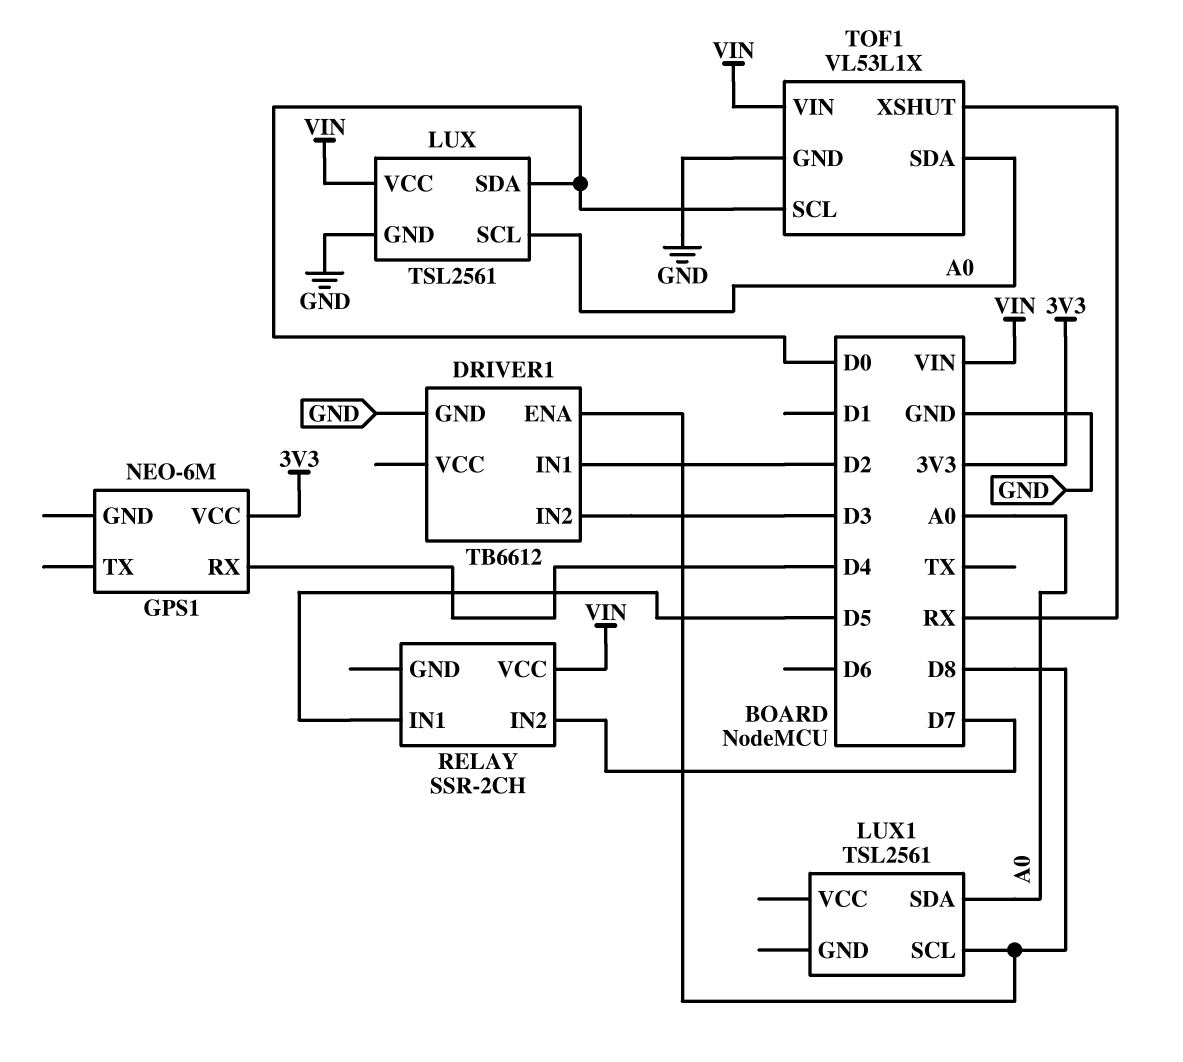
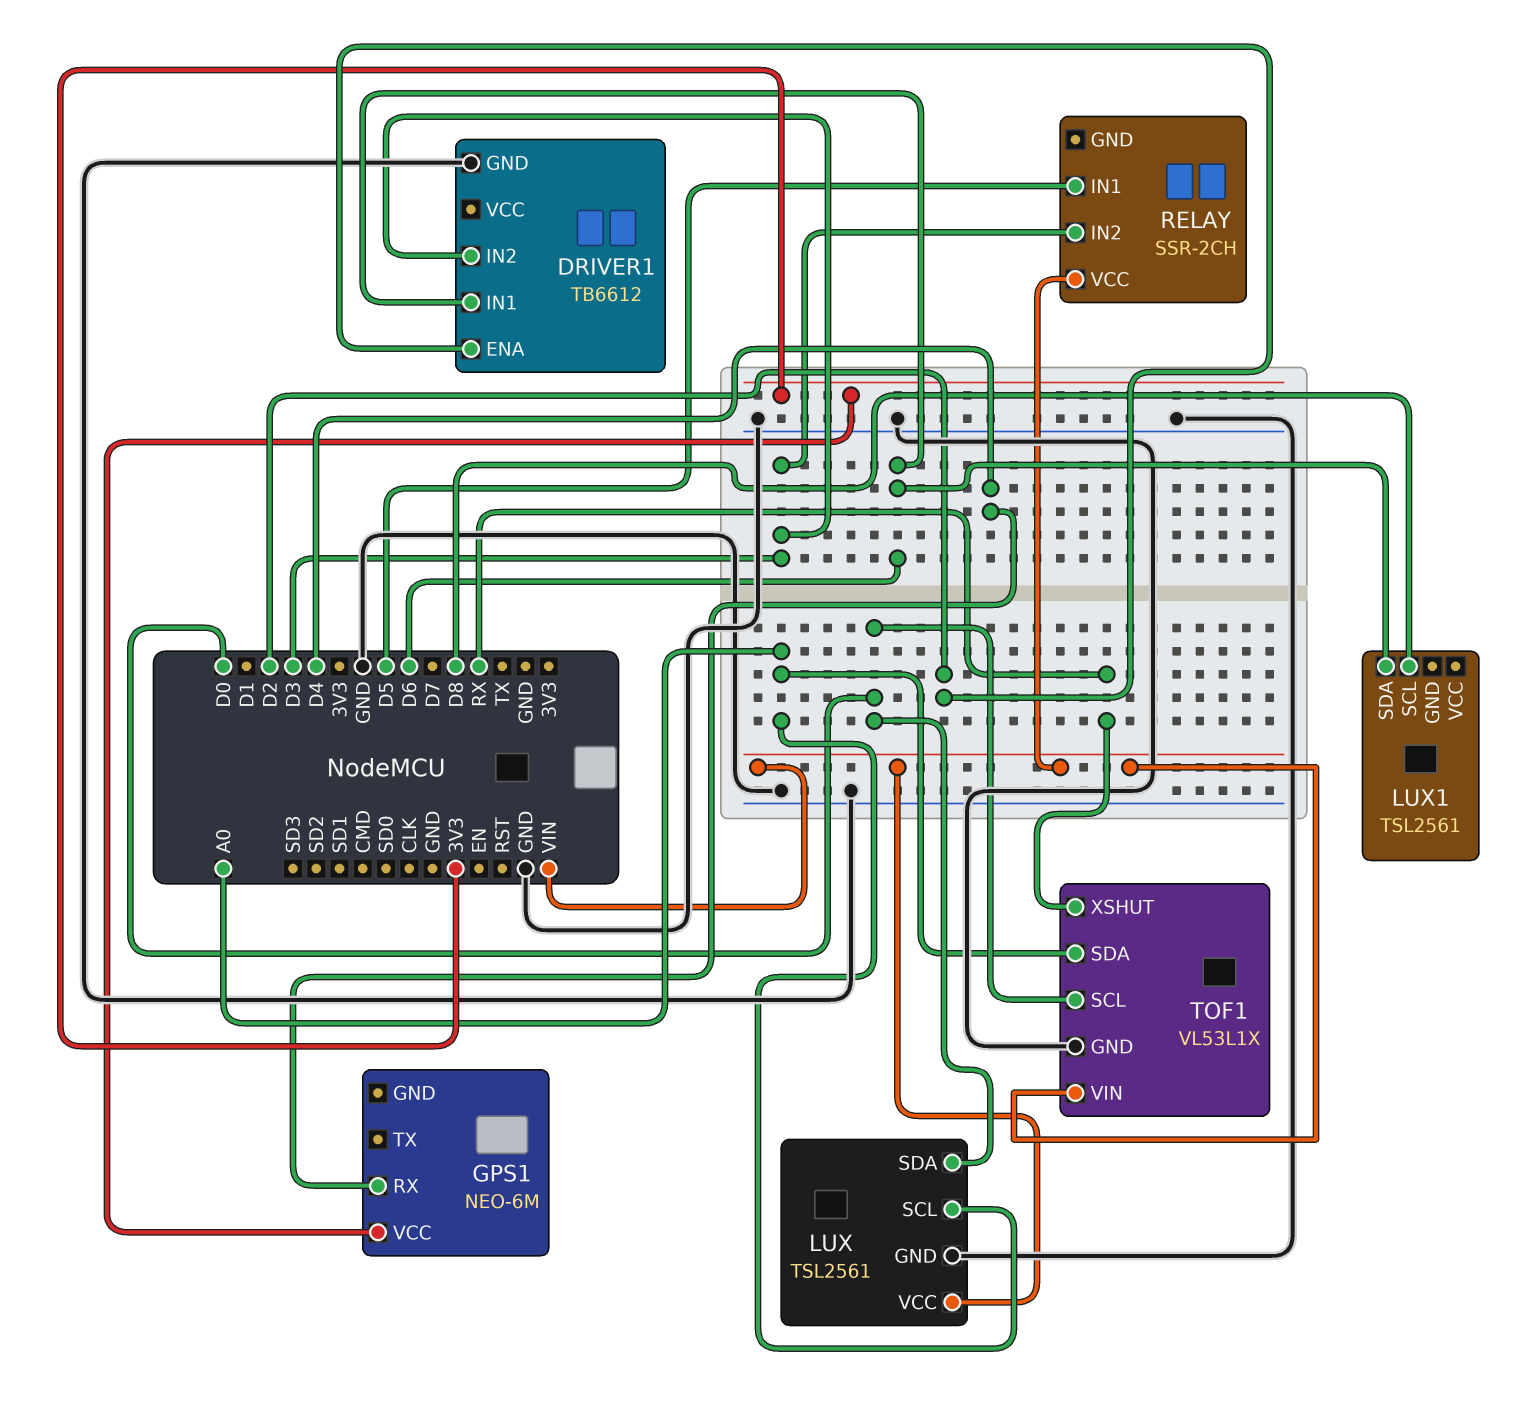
DRIVER1 pin ENA: D8 -> D2
DRIVER1 pin IN1: D2 -> D6
LUX1 pin SDA: A0 -> D6
RELAY pin IN2: D7 -> D3

